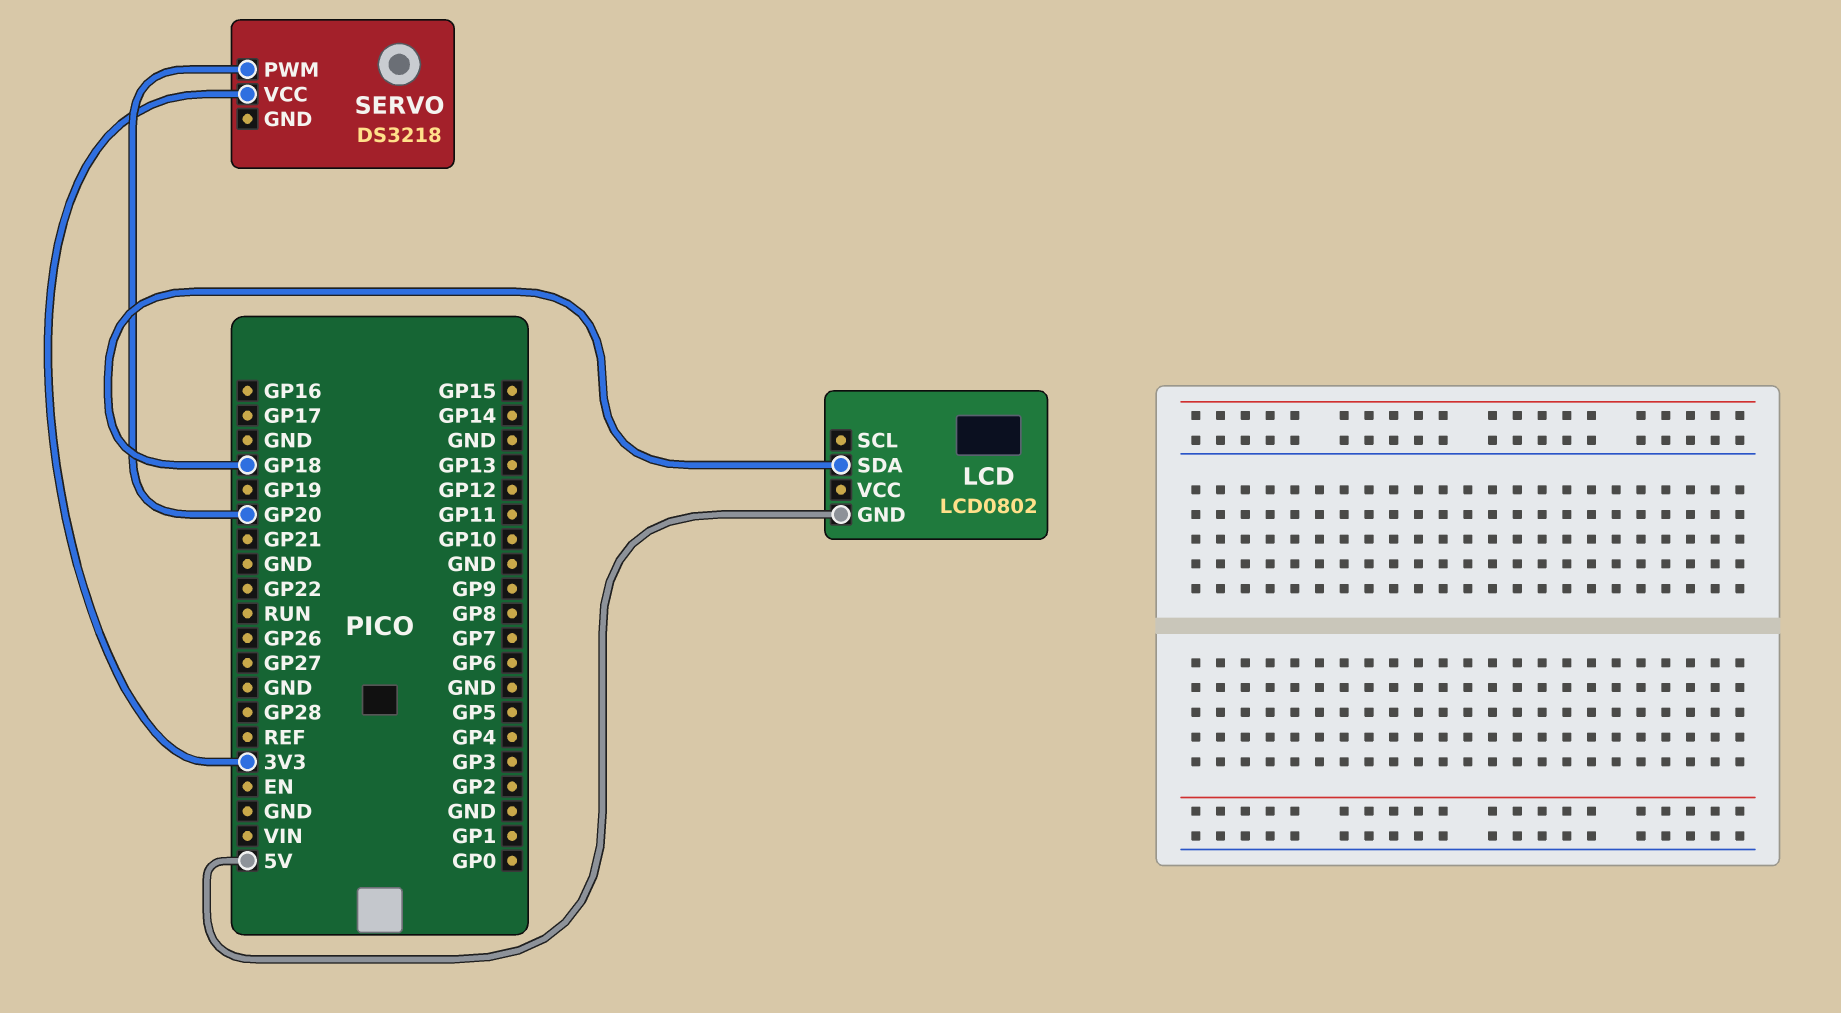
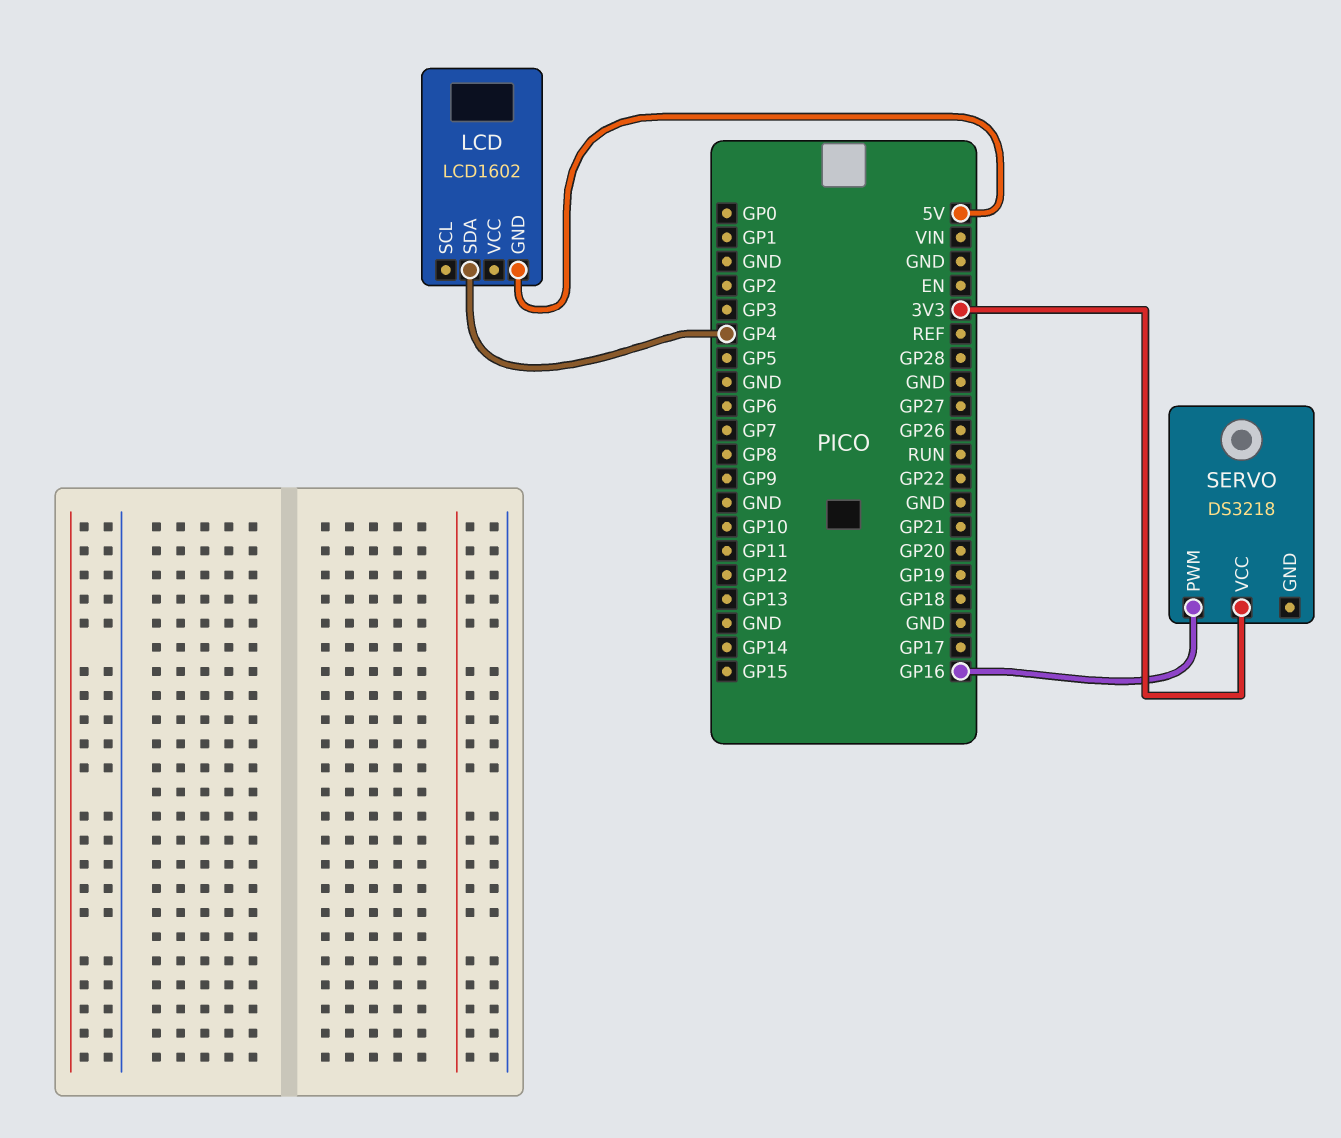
LCD: LCD0802 -> LCD1602
LCD pin SDA: GP18 -> GP4
SERVO pin PWM: GP20 -> GP16

